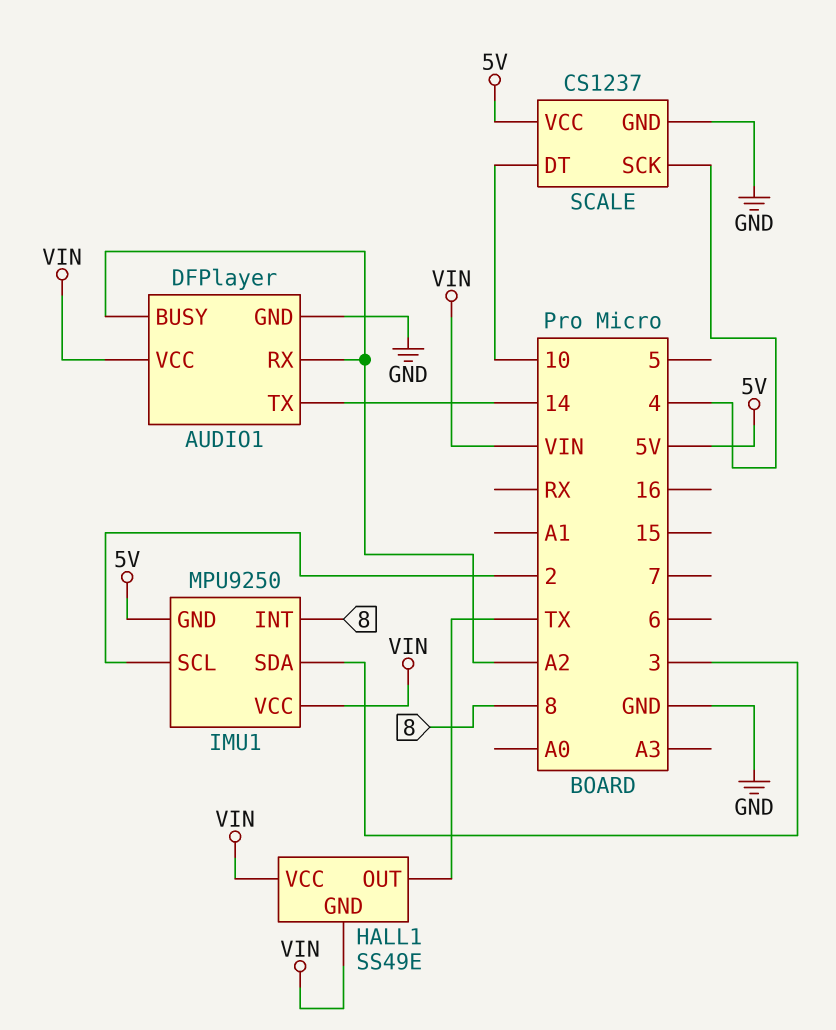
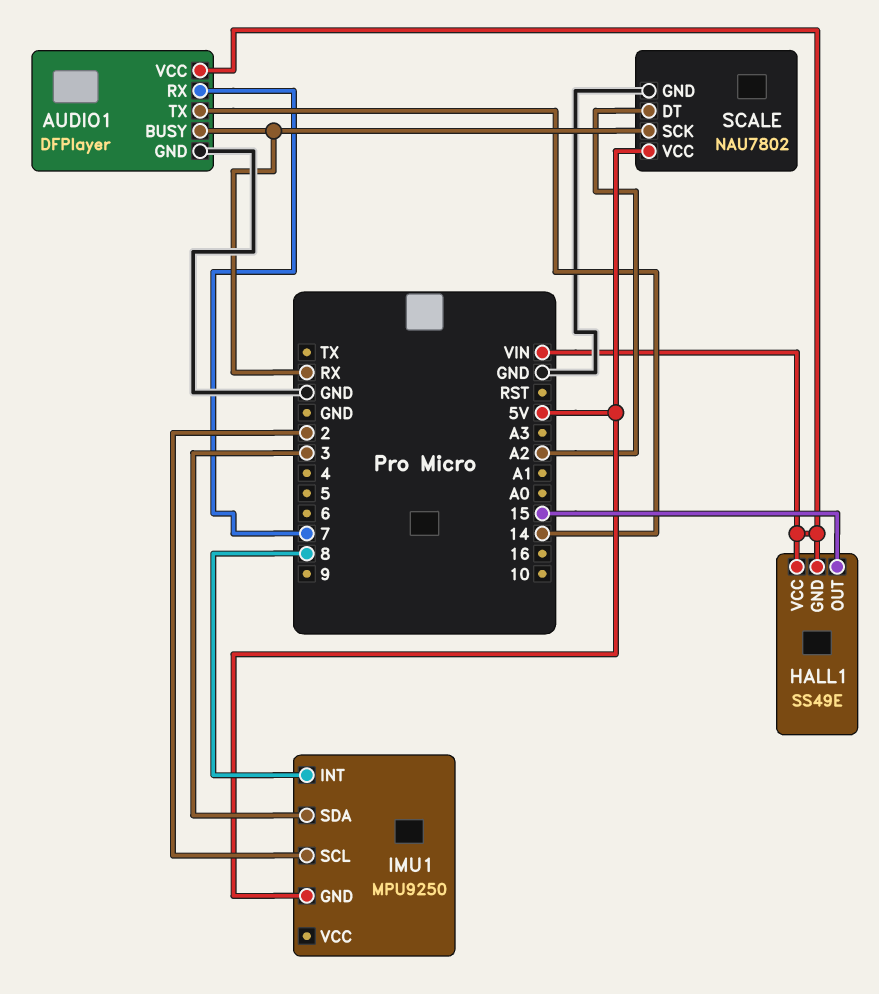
AUDIO1 pin BUSY: A2 -> RX
AUDIO1 pin RX: A2 -> 7
HALL1 pin OUT: TX -> 15
IMU1 pin VCC: VIN -> none
SCALE: CS1237 -> NAU7802
SCALE pin DT: 10 -> A2
SCALE pin SCK: 4 -> RX

